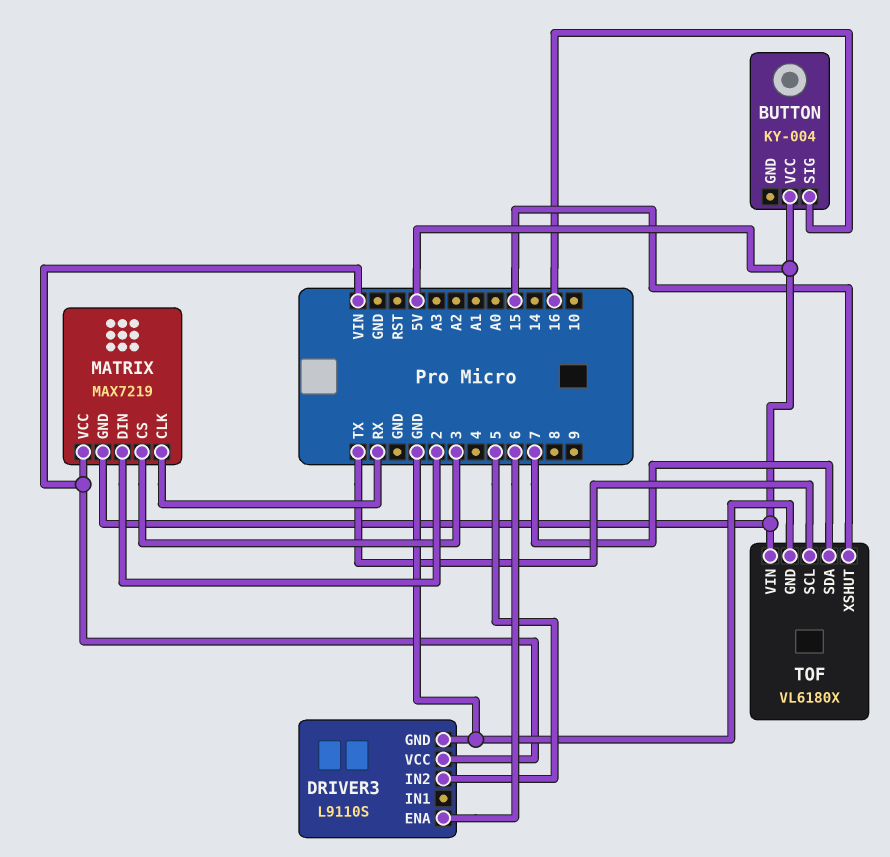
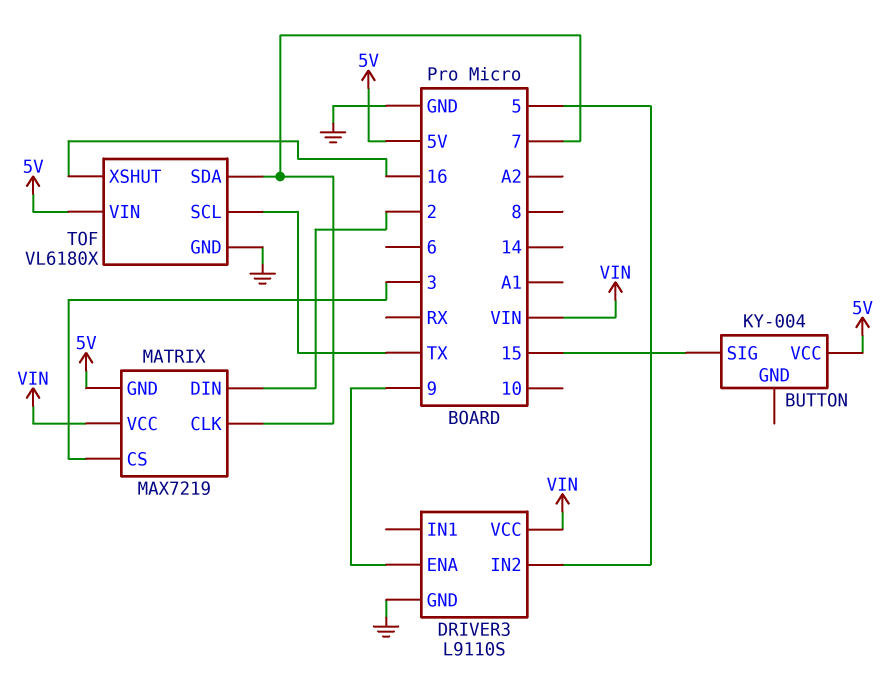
BUTTON pin SIG: 16 -> 15
DRIVER3 pin ENA: 6 -> 9
MATRIX pin CLK: RX -> 7
TOF pin XSHUT: 15 -> 16

